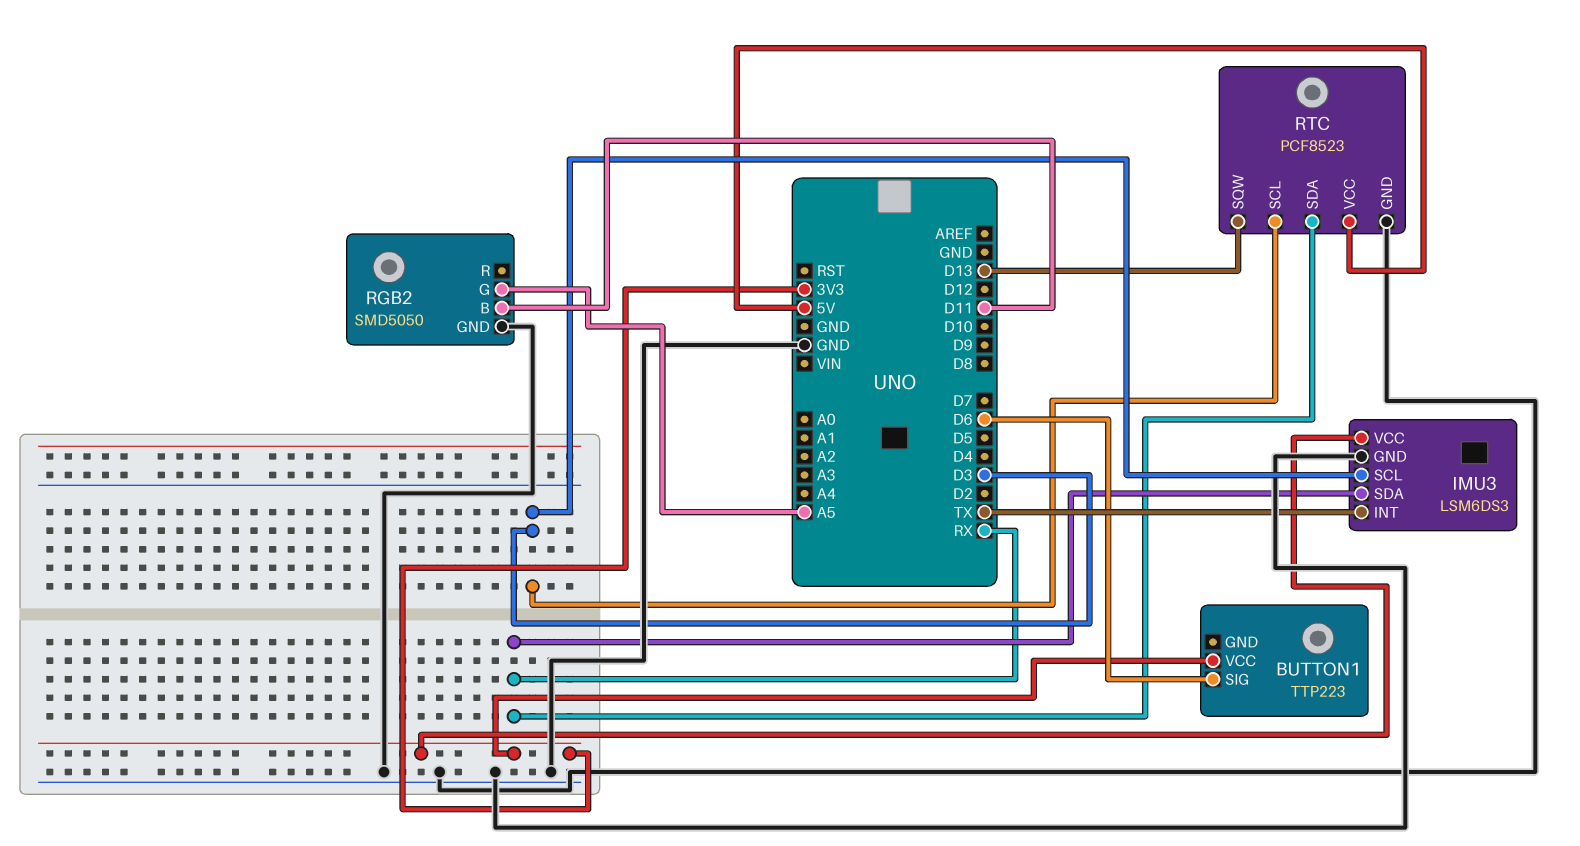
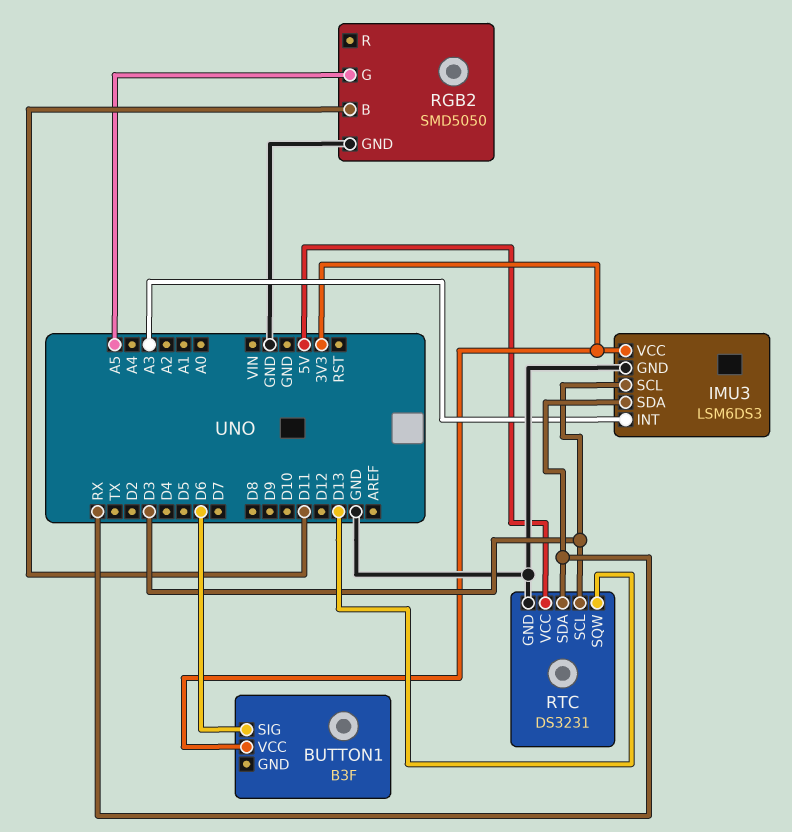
BUTTON1: TTP223 -> B3F
IMU3 pin INT: TX -> A3
RTC: PCF8523 -> DS3231

